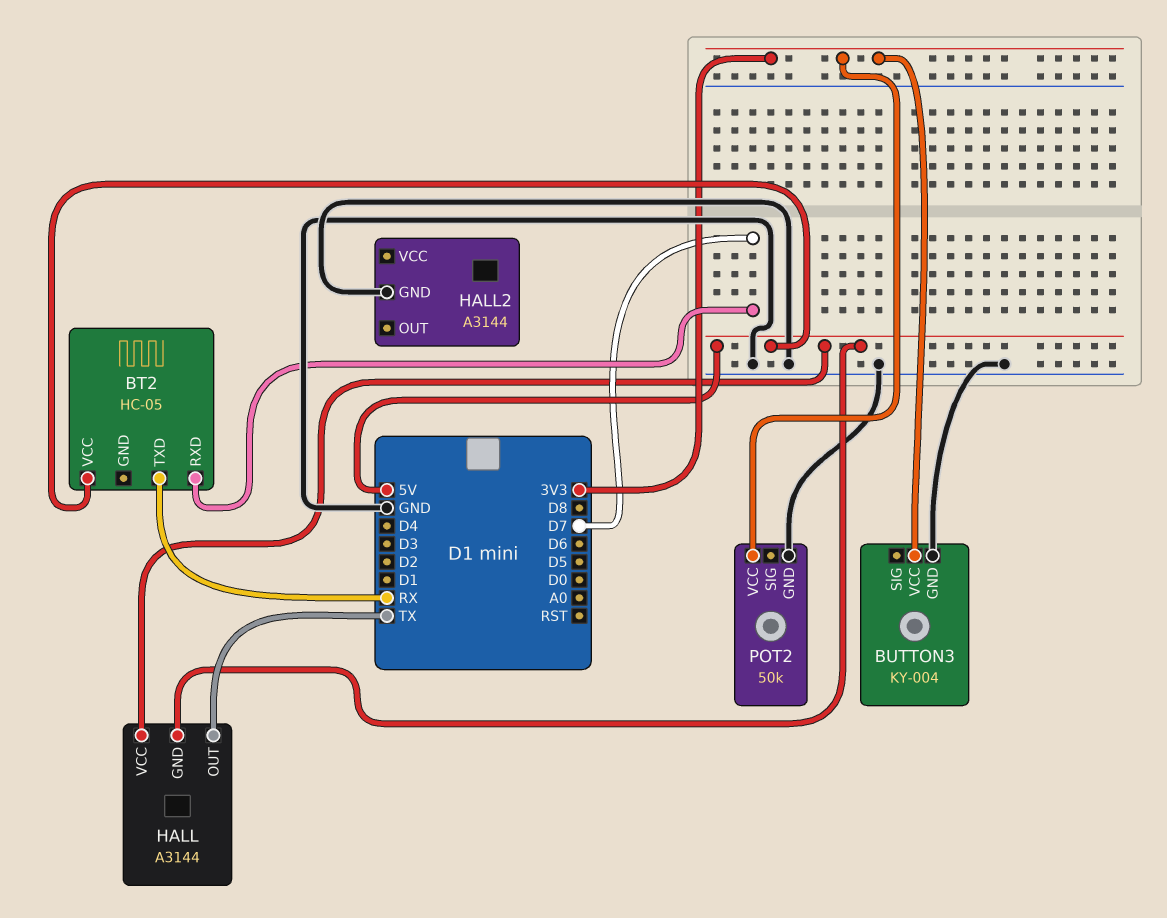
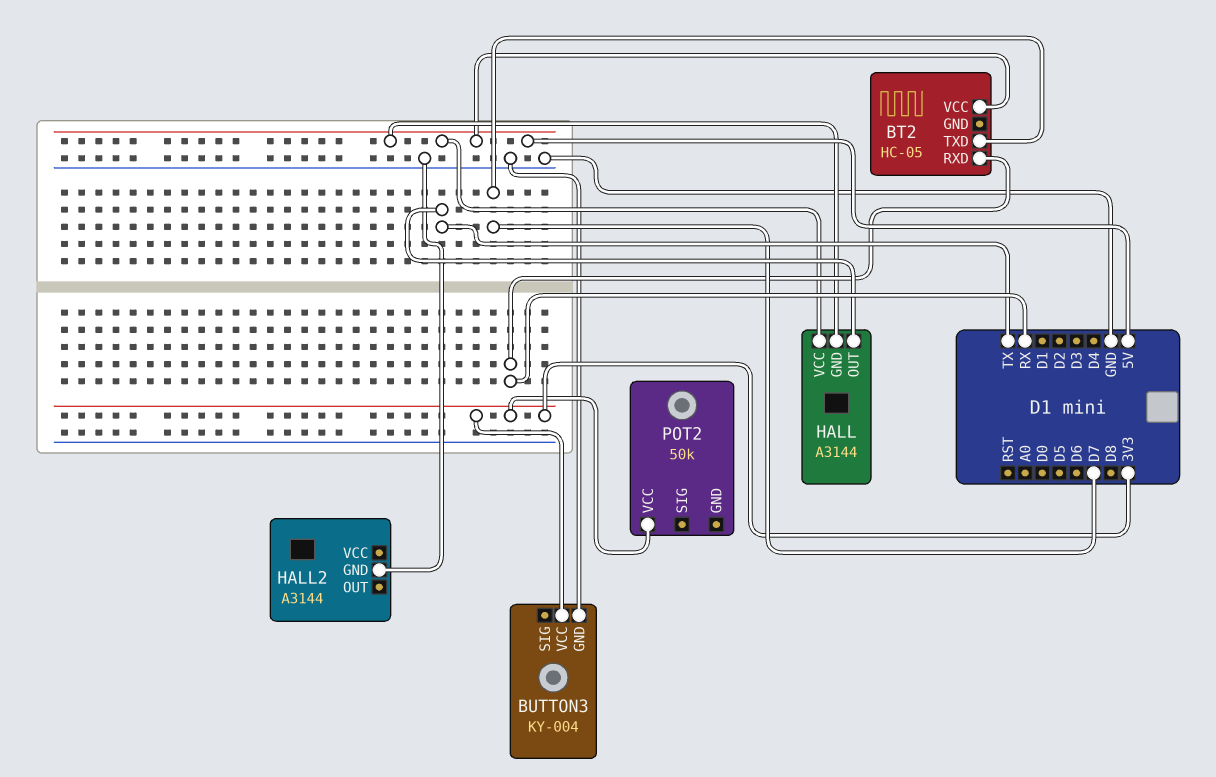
BT2 pin RXD: D7 -> RX
BT2 pin TXD: RX -> D7
POT2 pin GND: GND -> none

